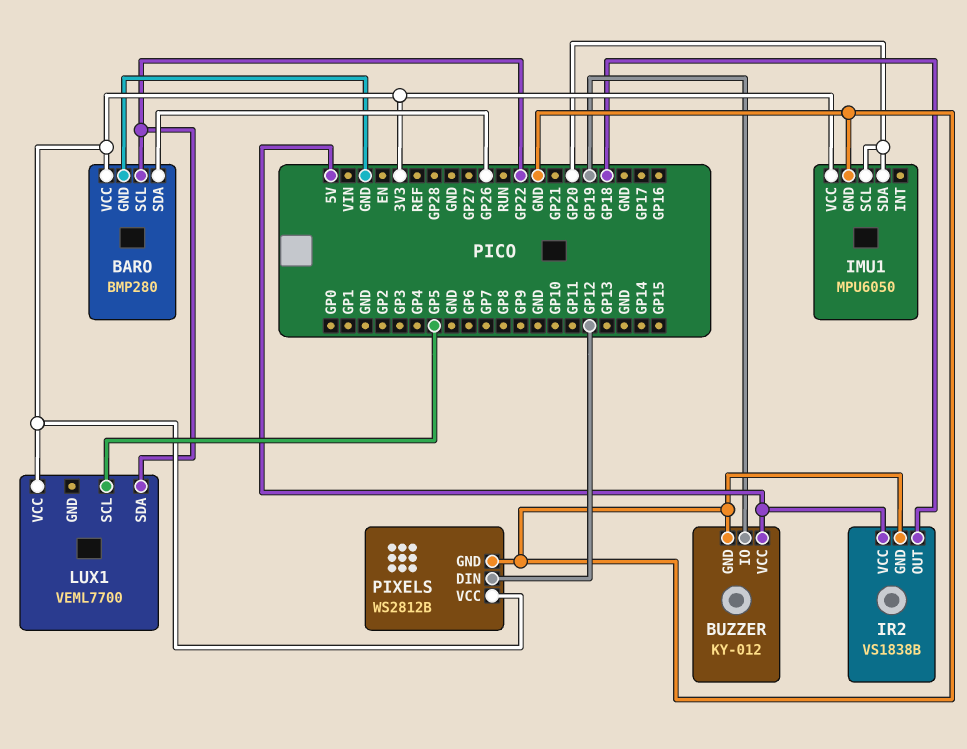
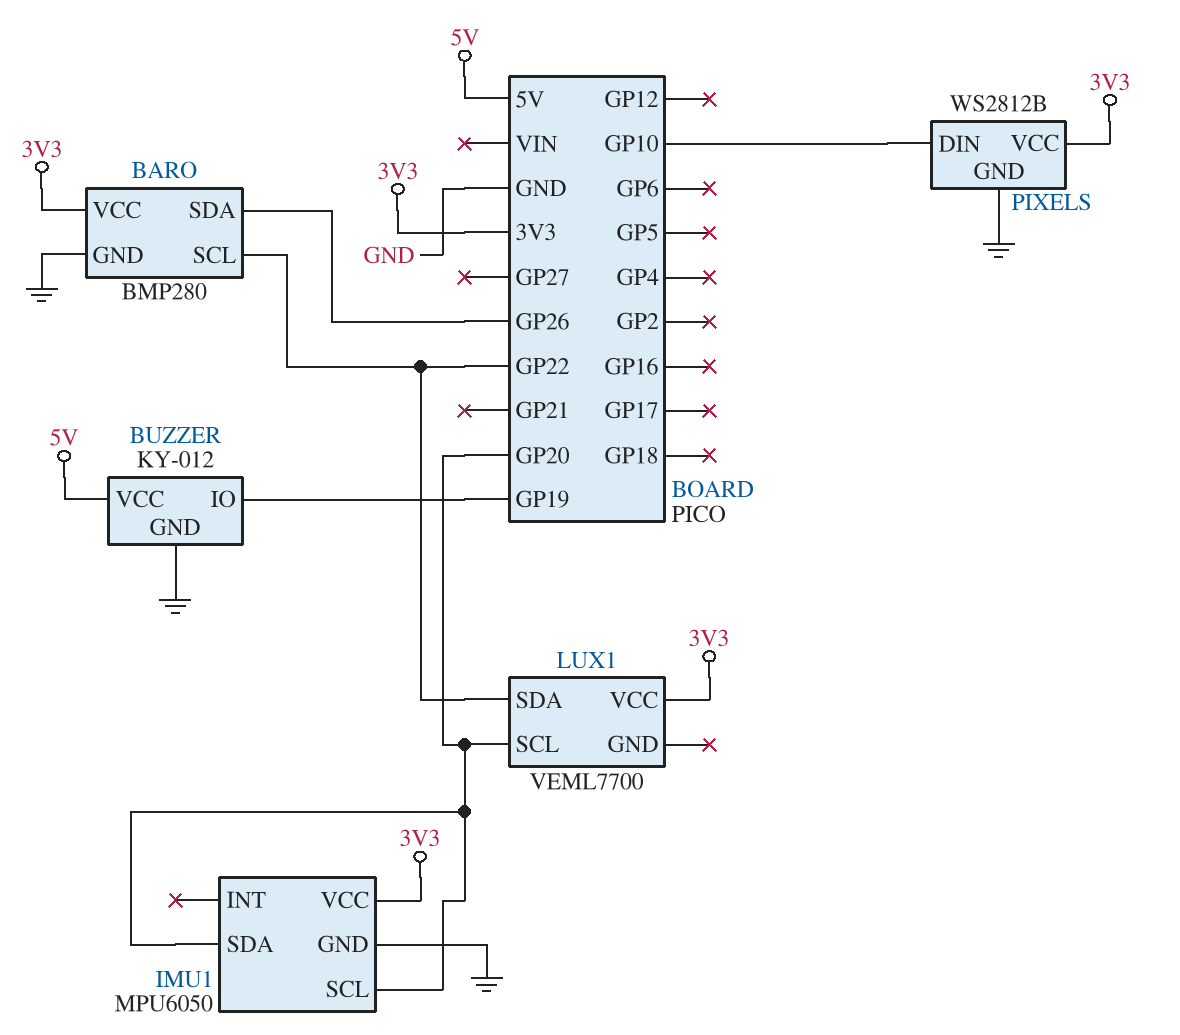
IR2: VS1838B -> none
IR2 pin GND: GND -> none
IR2 pin OUT: GP18 -> none
IR2 pin VCC: 5V -> none
LUX1 pin SCL: GP5 -> GP20
PIXELS pin DIN: GP12 -> GP10

